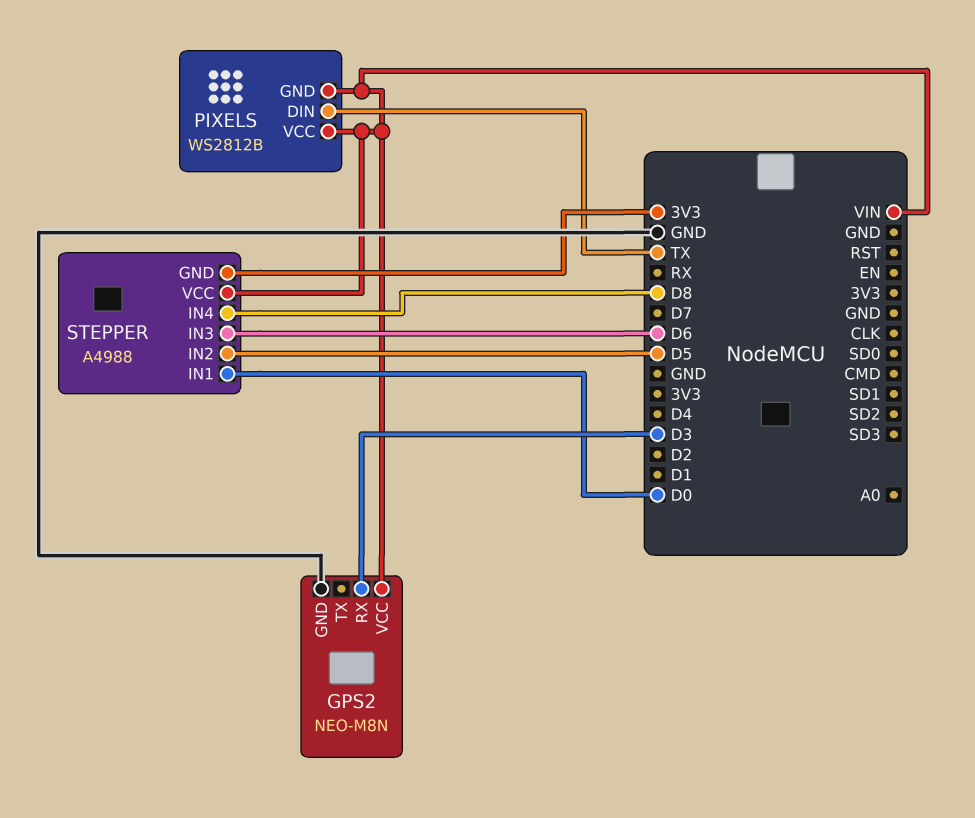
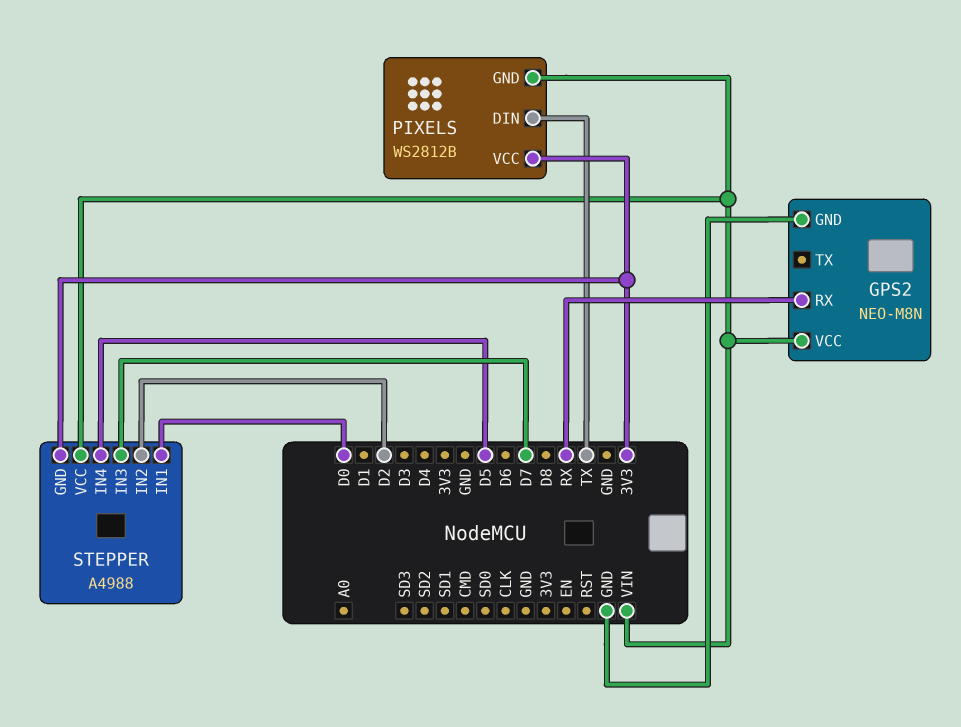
GPS2 pin RX: D3 -> RX
PIXELS pin VCC: VIN -> 3V3
STEPPER pin IN2: D5 -> D2
STEPPER pin IN3: D6 -> D7
STEPPER pin IN4: D8 -> D5

